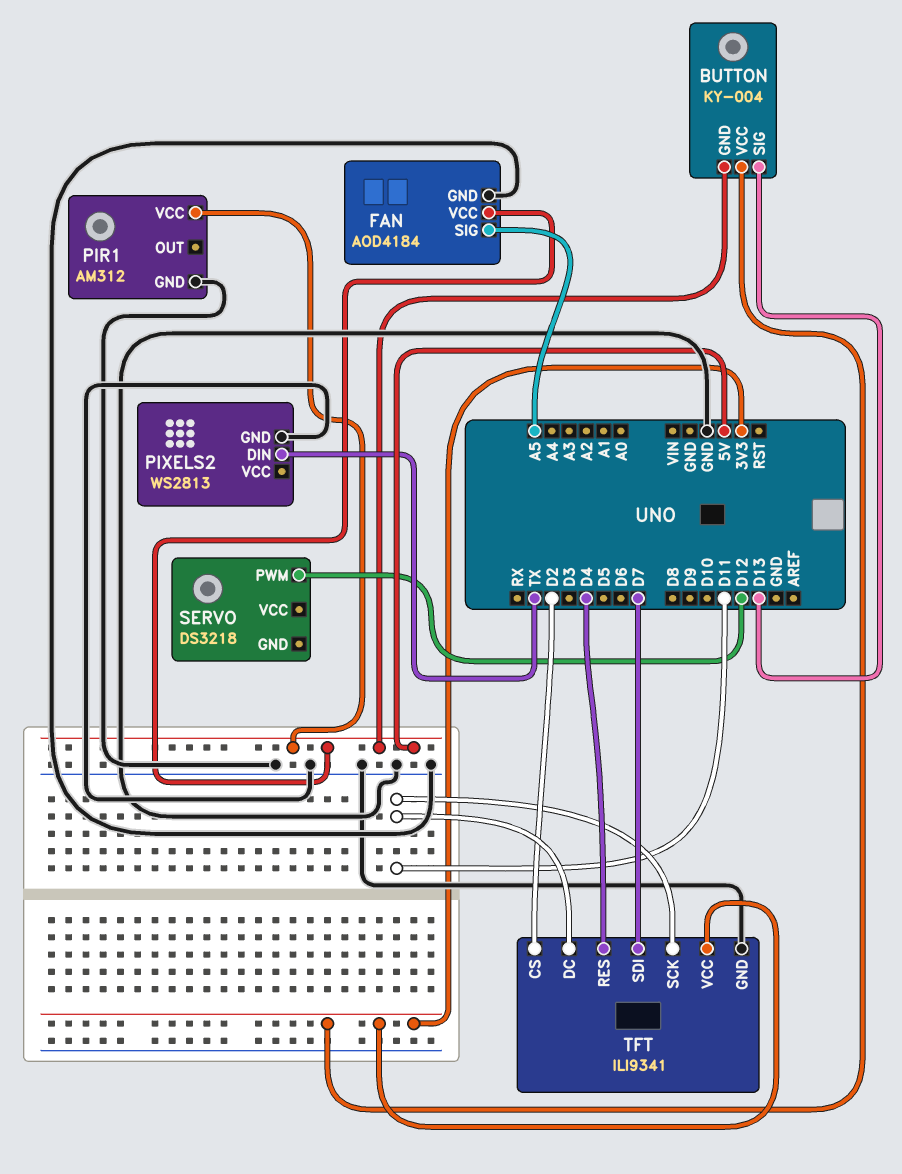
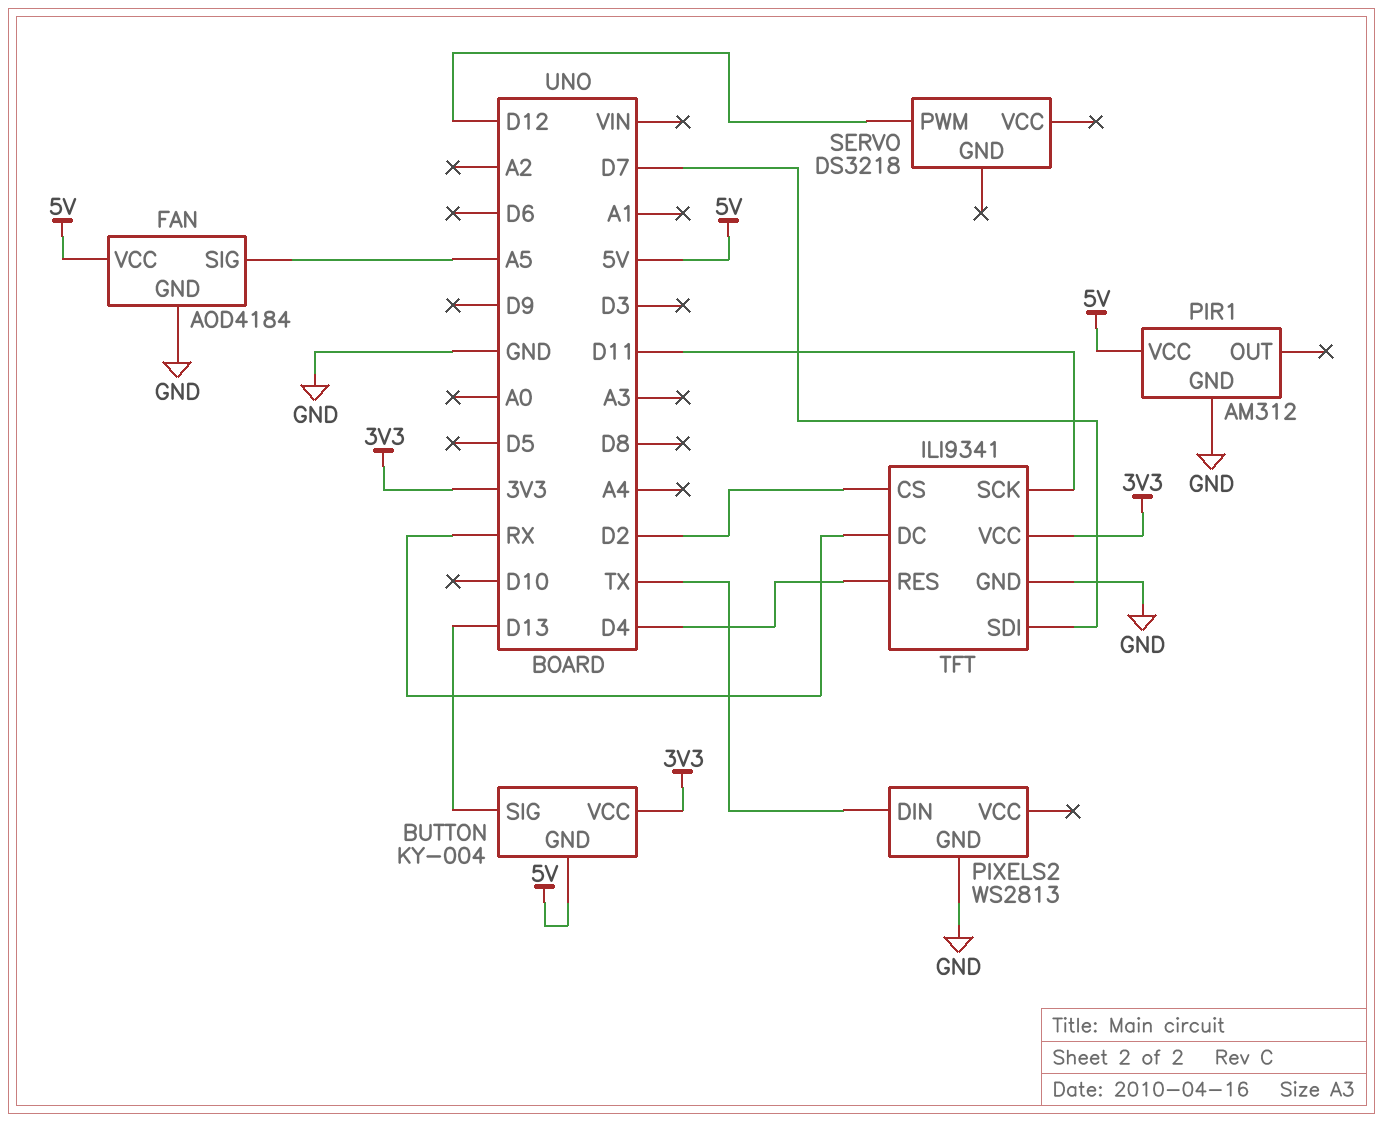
TFT pin DC: D11 -> RX

